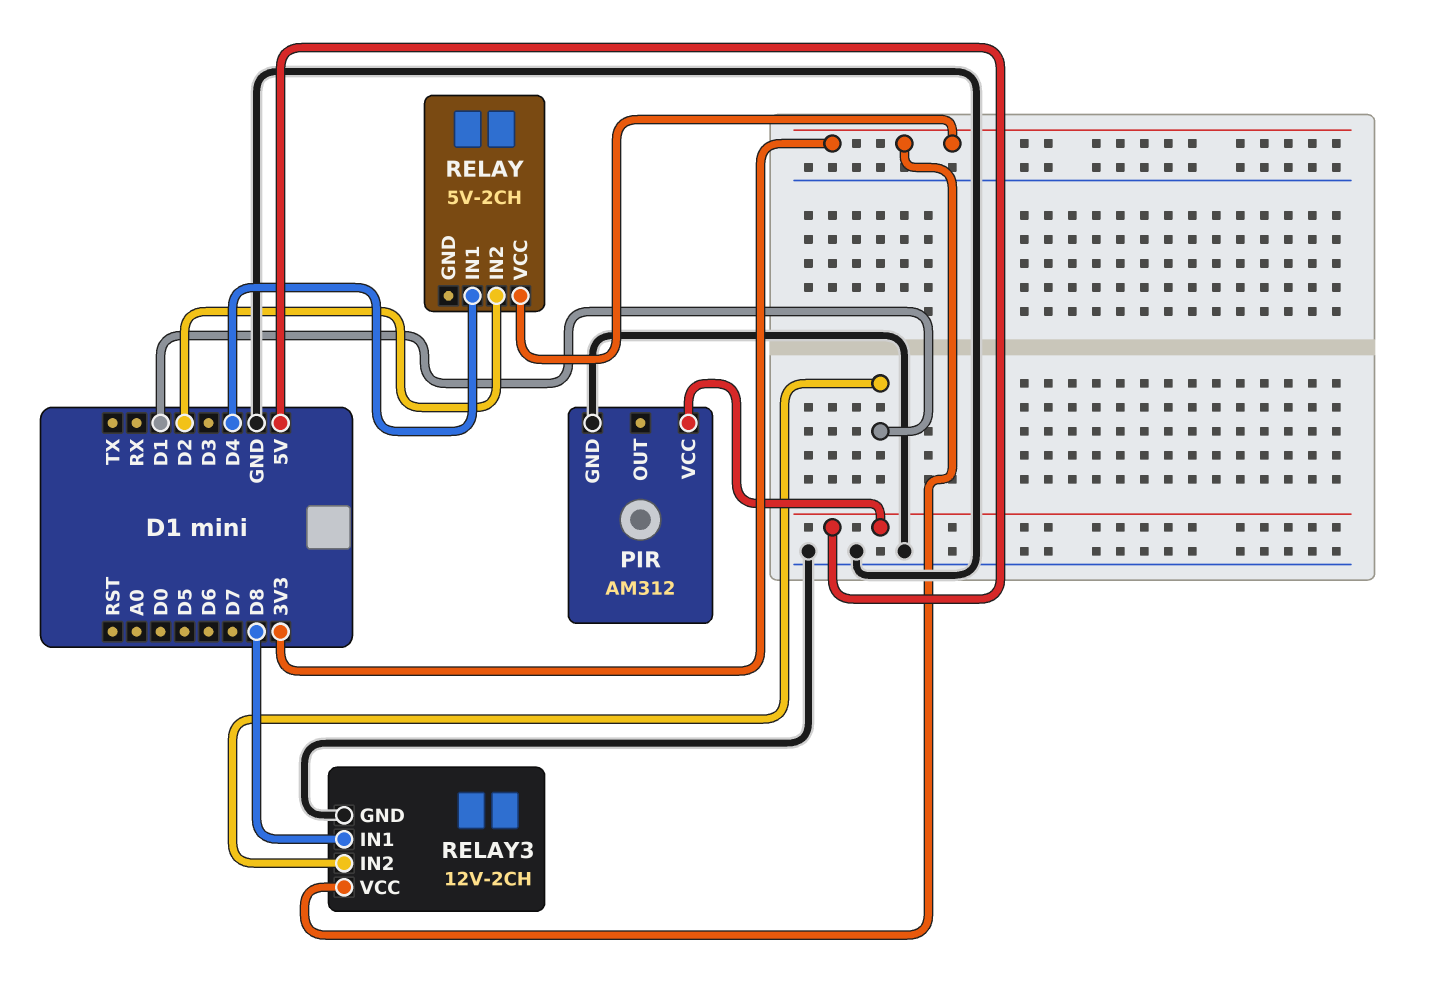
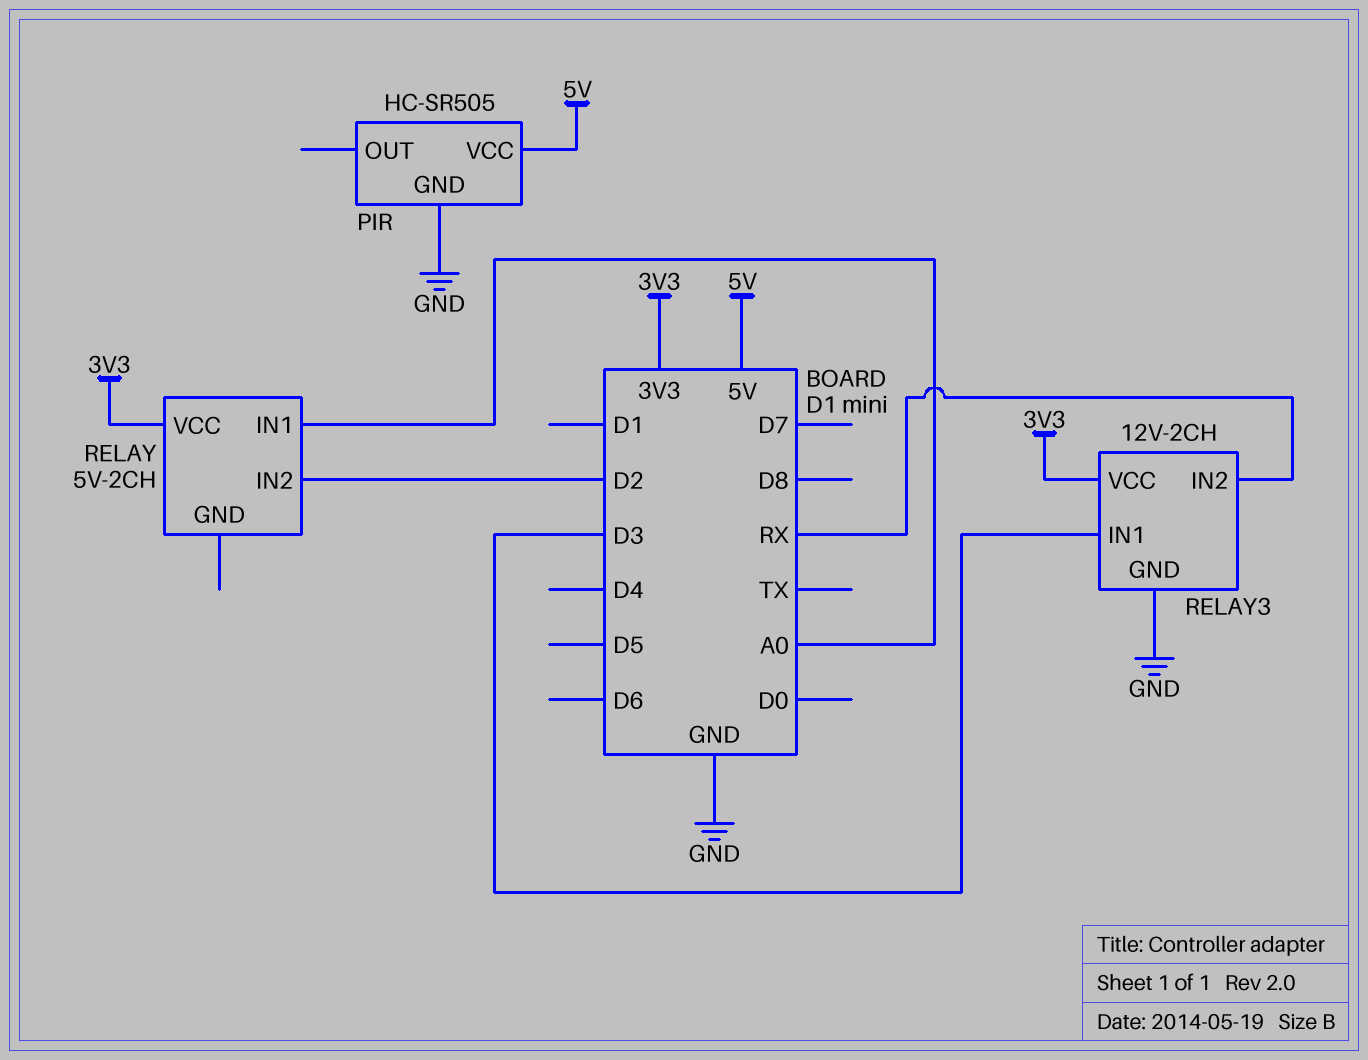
PIR: AM312 -> HC-SR505
RELAY pin IN1: D4 -> A0
RELAY3 pin IN1: D8 -> D3
RELAY3 pin IN2: D1 -> RX

